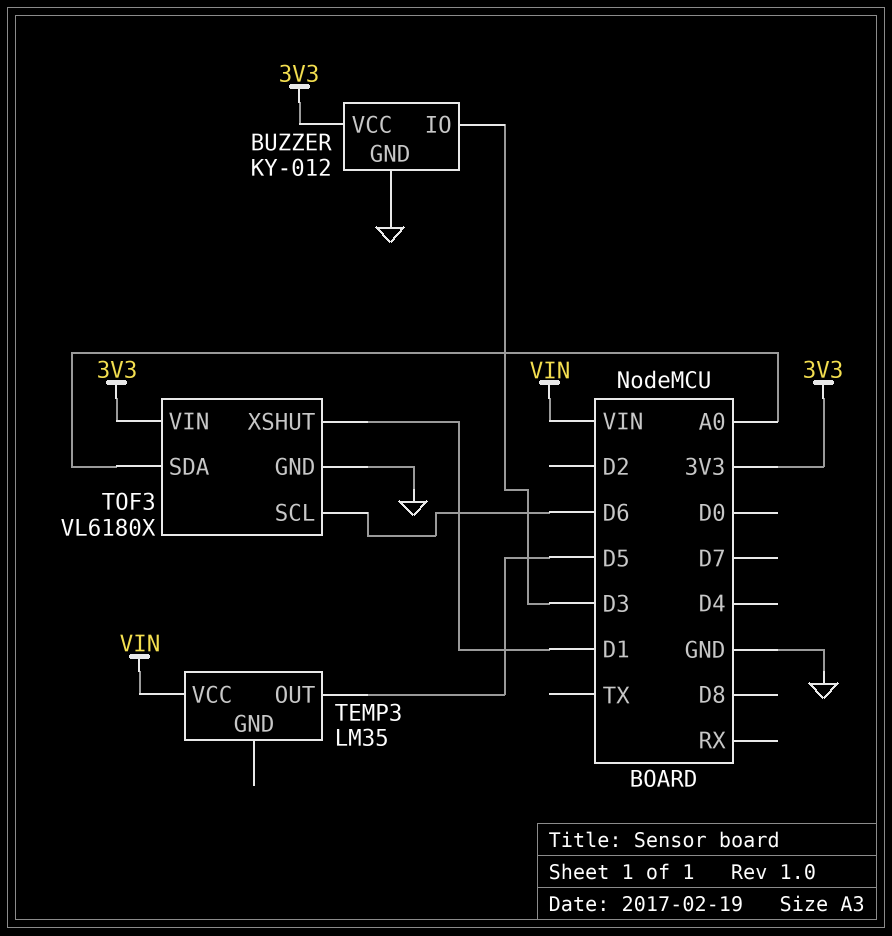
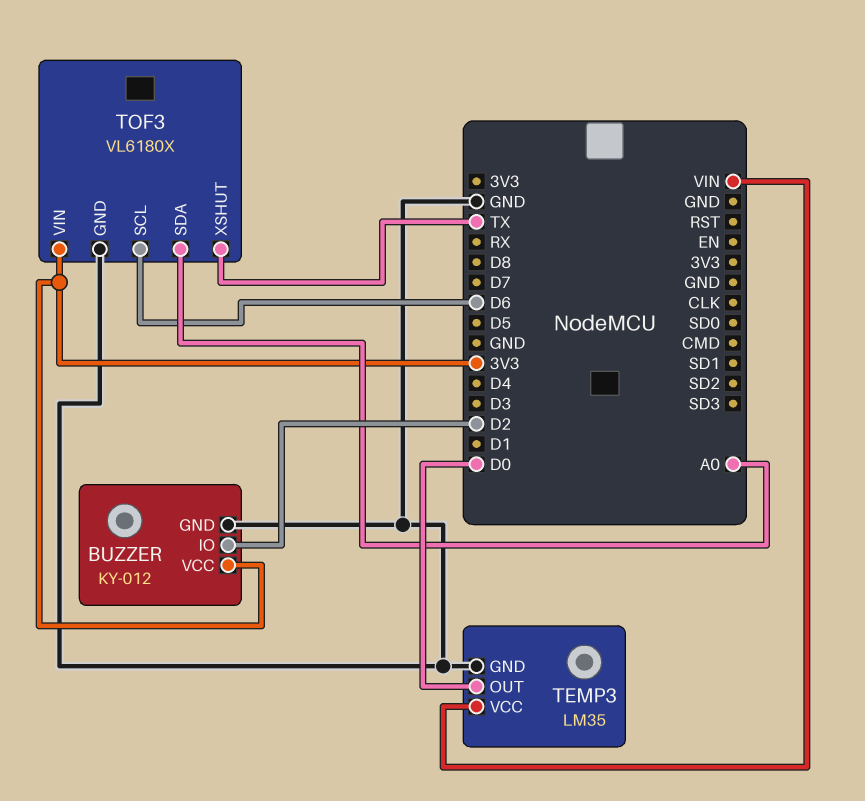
BUZZER pin IO: D3 -> D2
TEMP3 pin GND: none -> GND
TEMP3 pin OUT: D5 -> D0
TOF3 pin XSHUT: D1 -> TX

